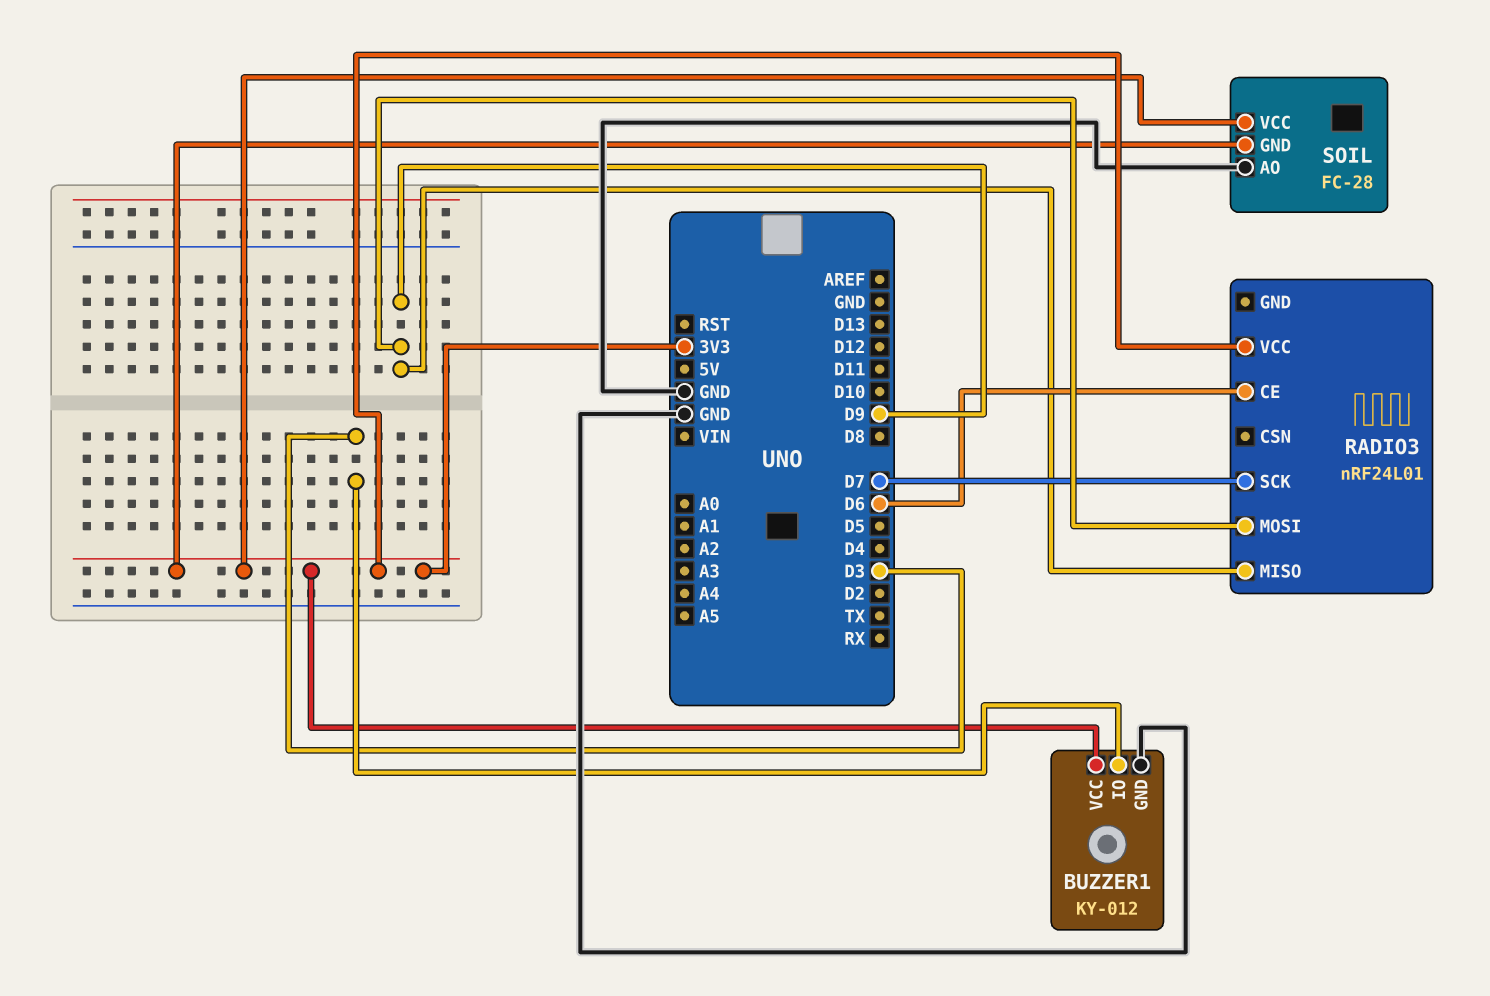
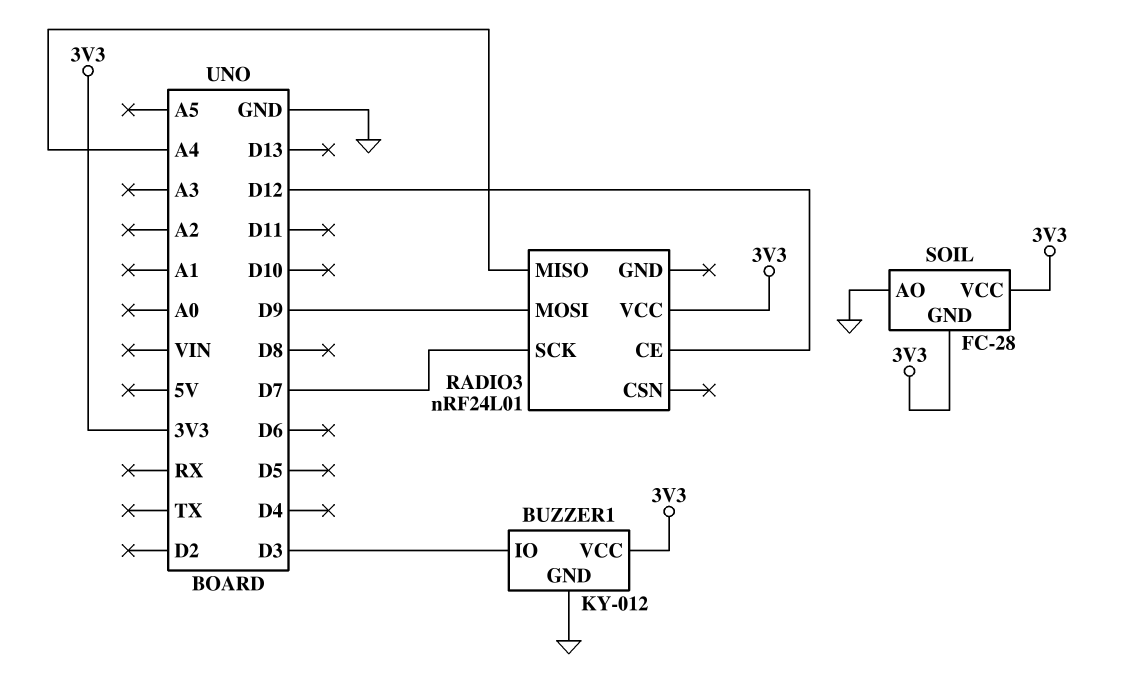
RADIO3 pin CE: D6 -> D12
RADIO3 pin MISO: D9 -> A4

